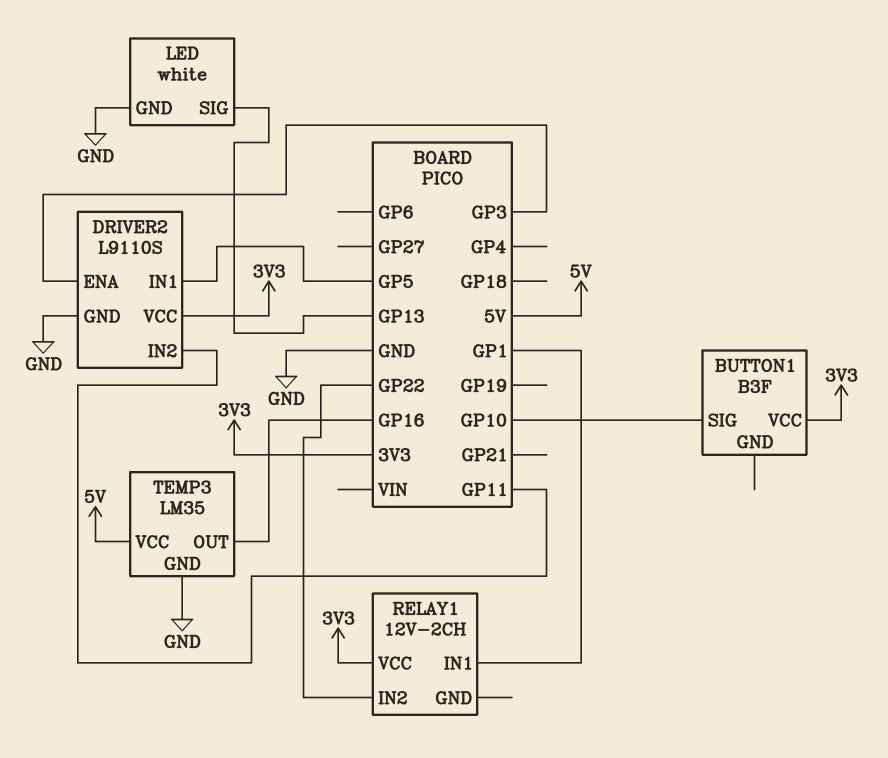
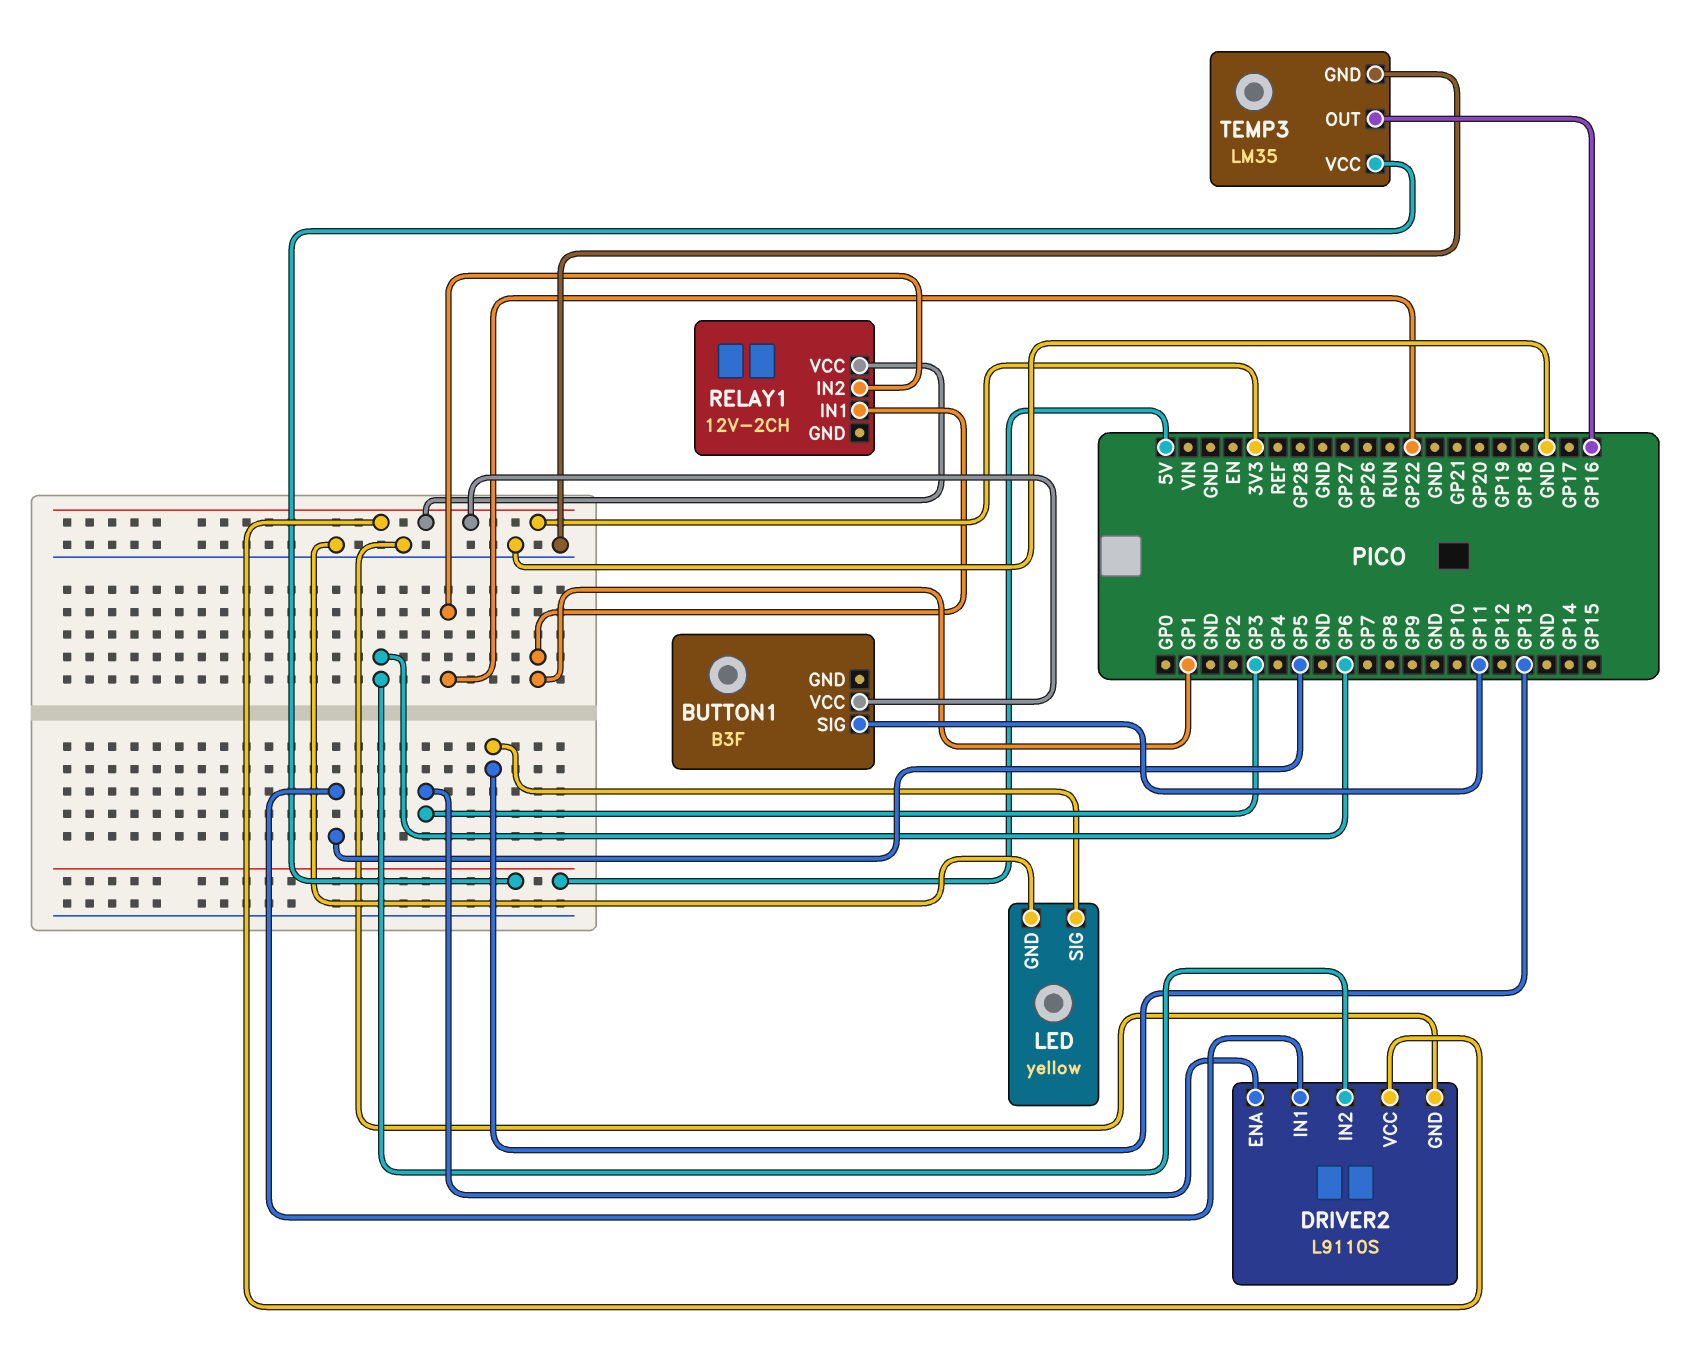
BUTTON1 pin SIG: GP10 -> GP11
DRIVER2 pin IN2: GP11 -> GP6
LED: white -> yellow

